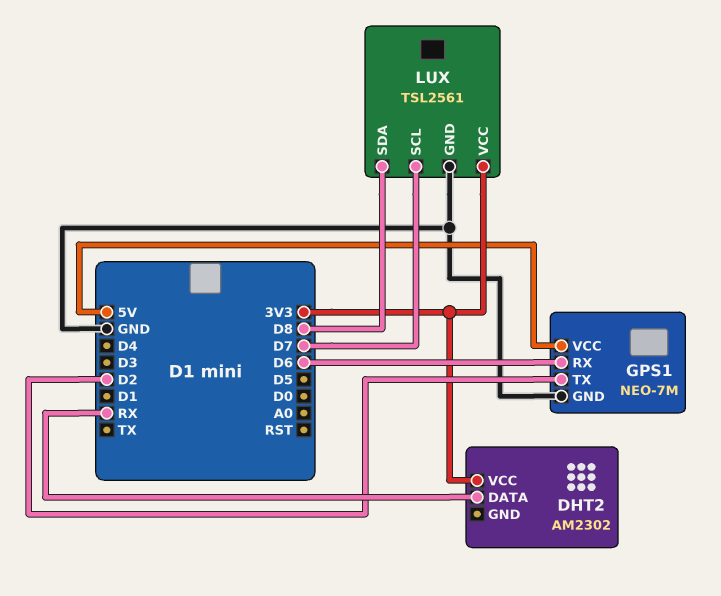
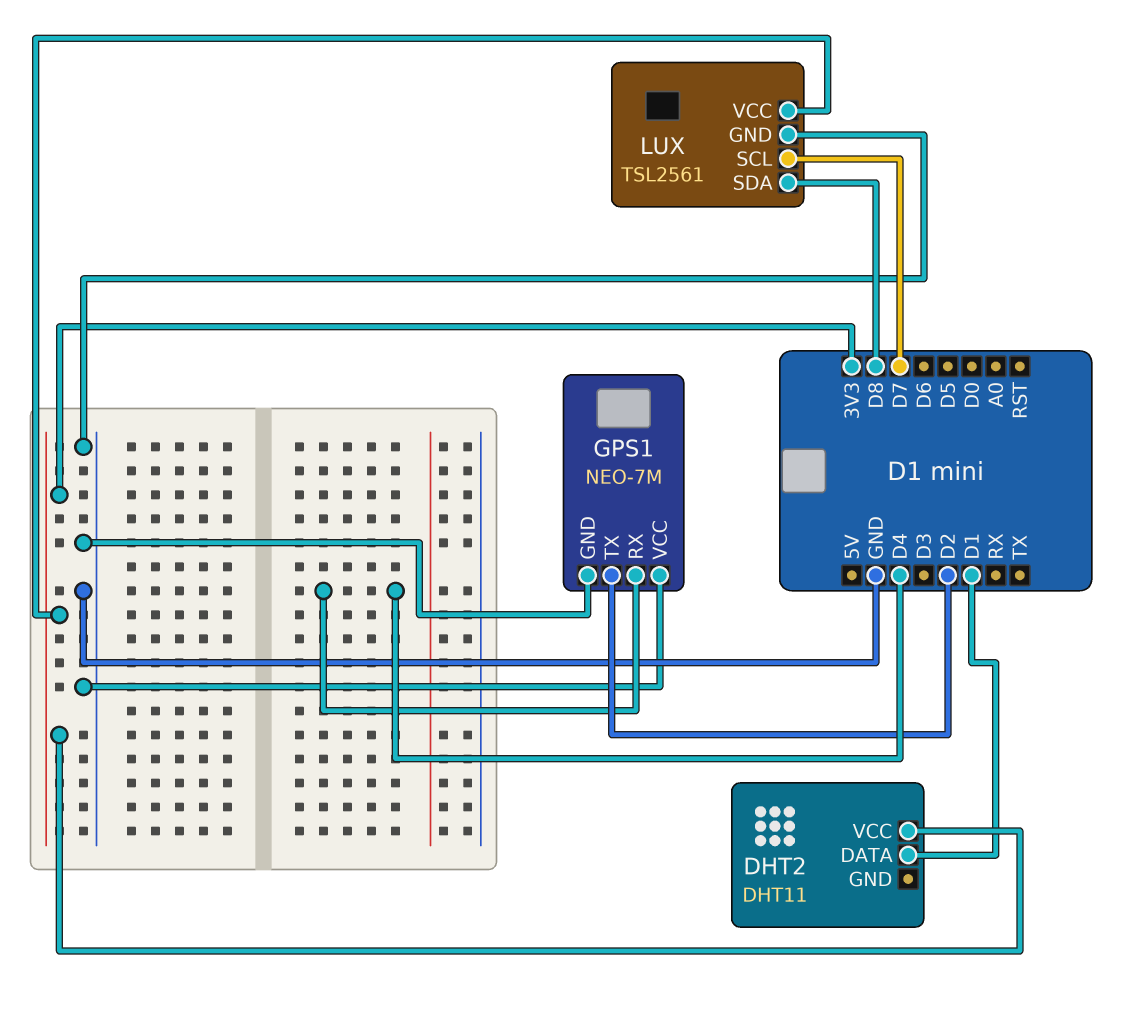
DHT2: AM2302 -> DHT11
DHT2 pin DATA: RX -> D1
GPS1 pin RX: D6 -> D4
GPS1 pin VCC: 5V -> GND

